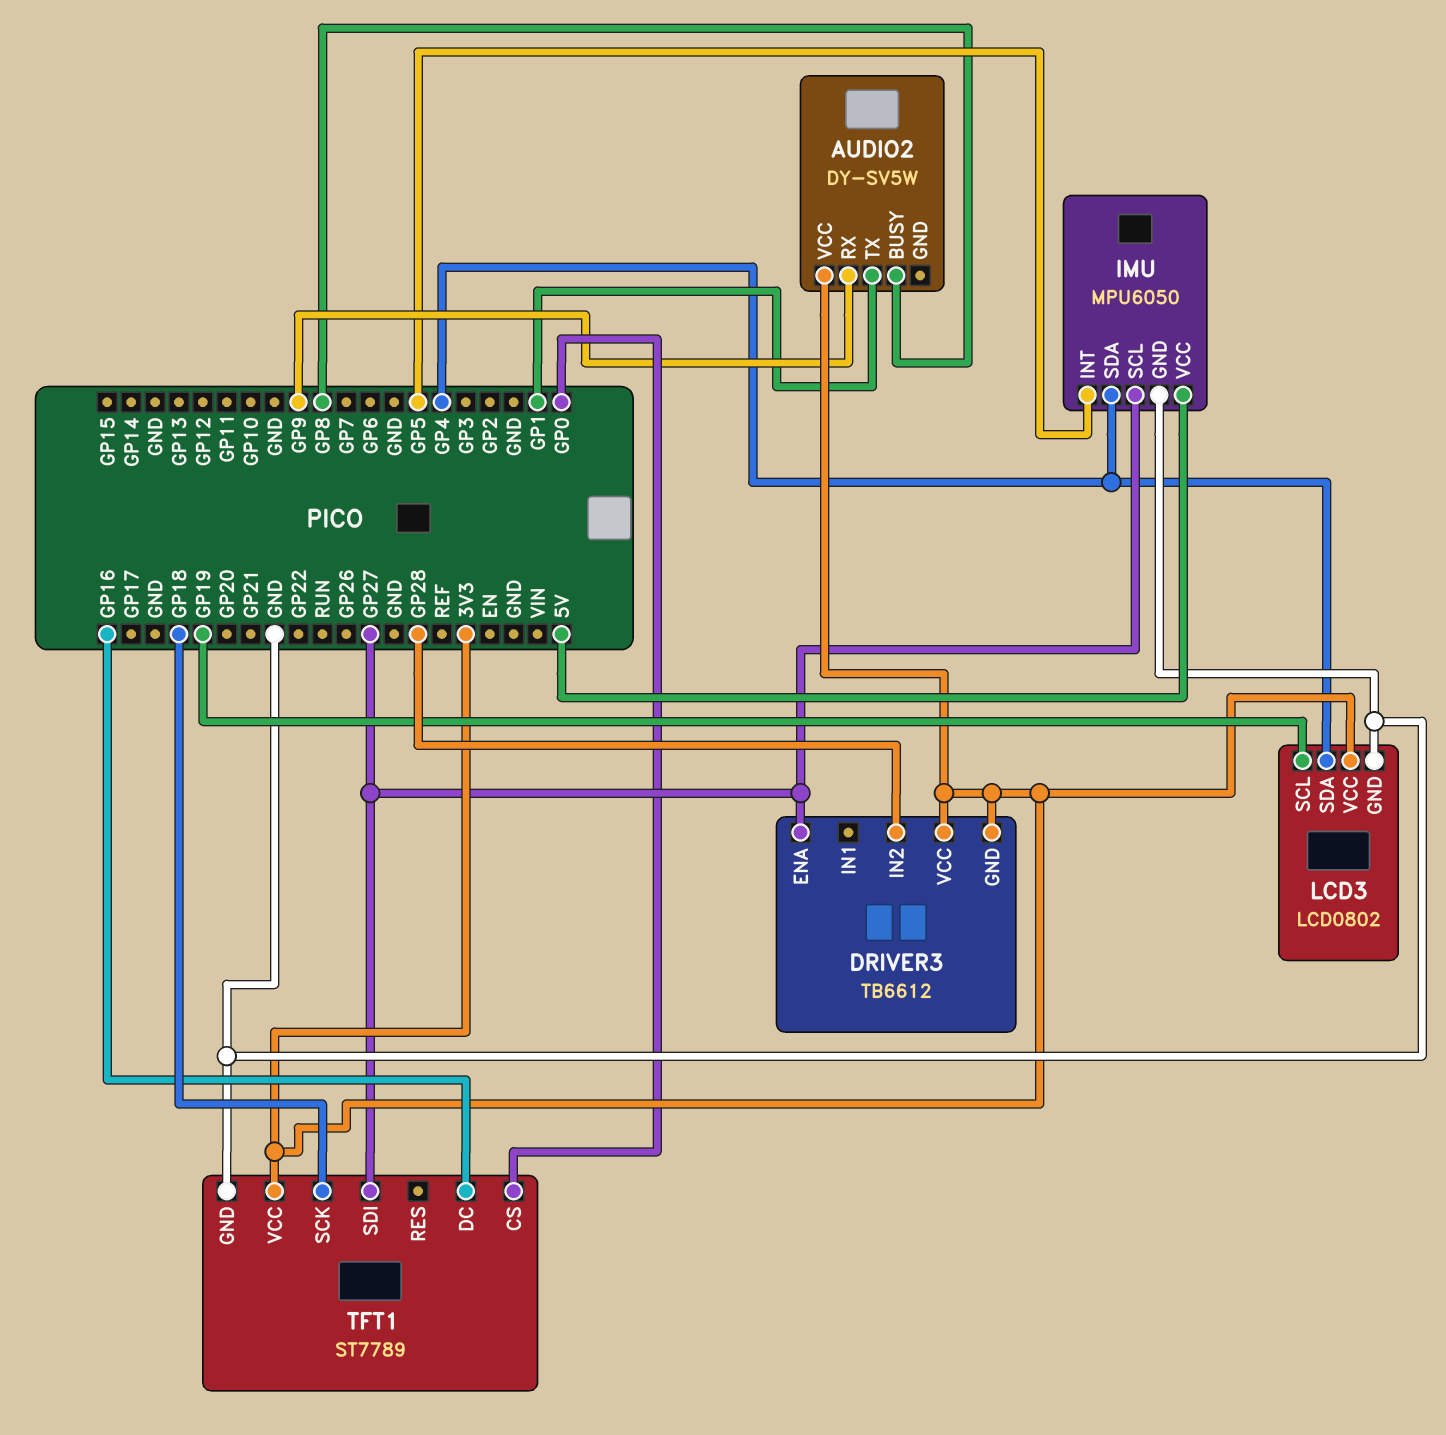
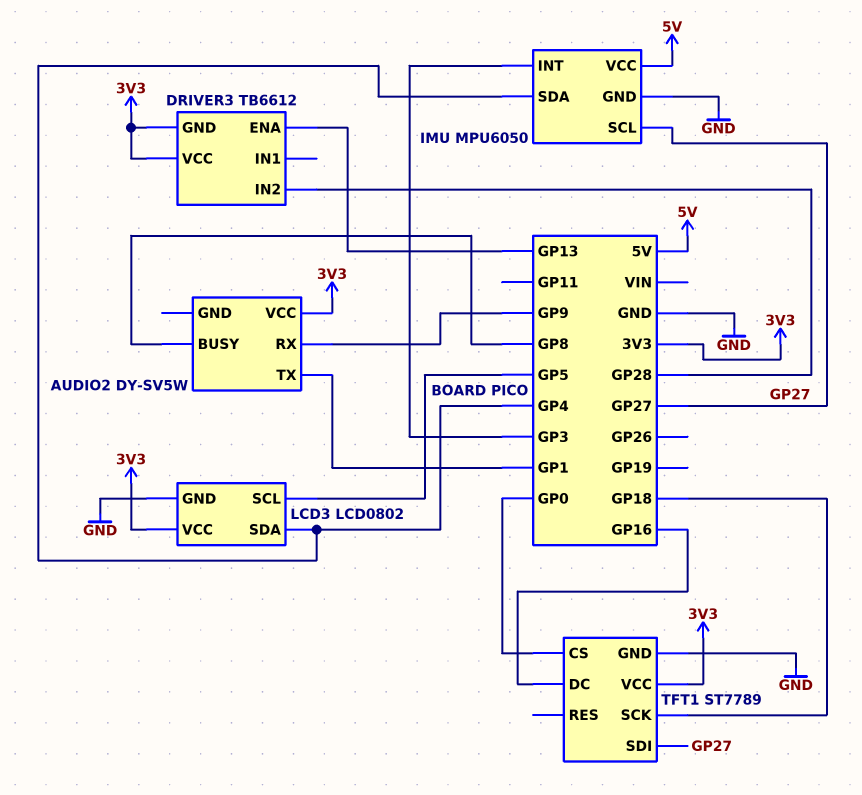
DRIVER3 pin ENA: GP27 -> GP13
IMU pin INT: GP5 -> GP3
LCD3 pin SCL: GP19 -> GP5

